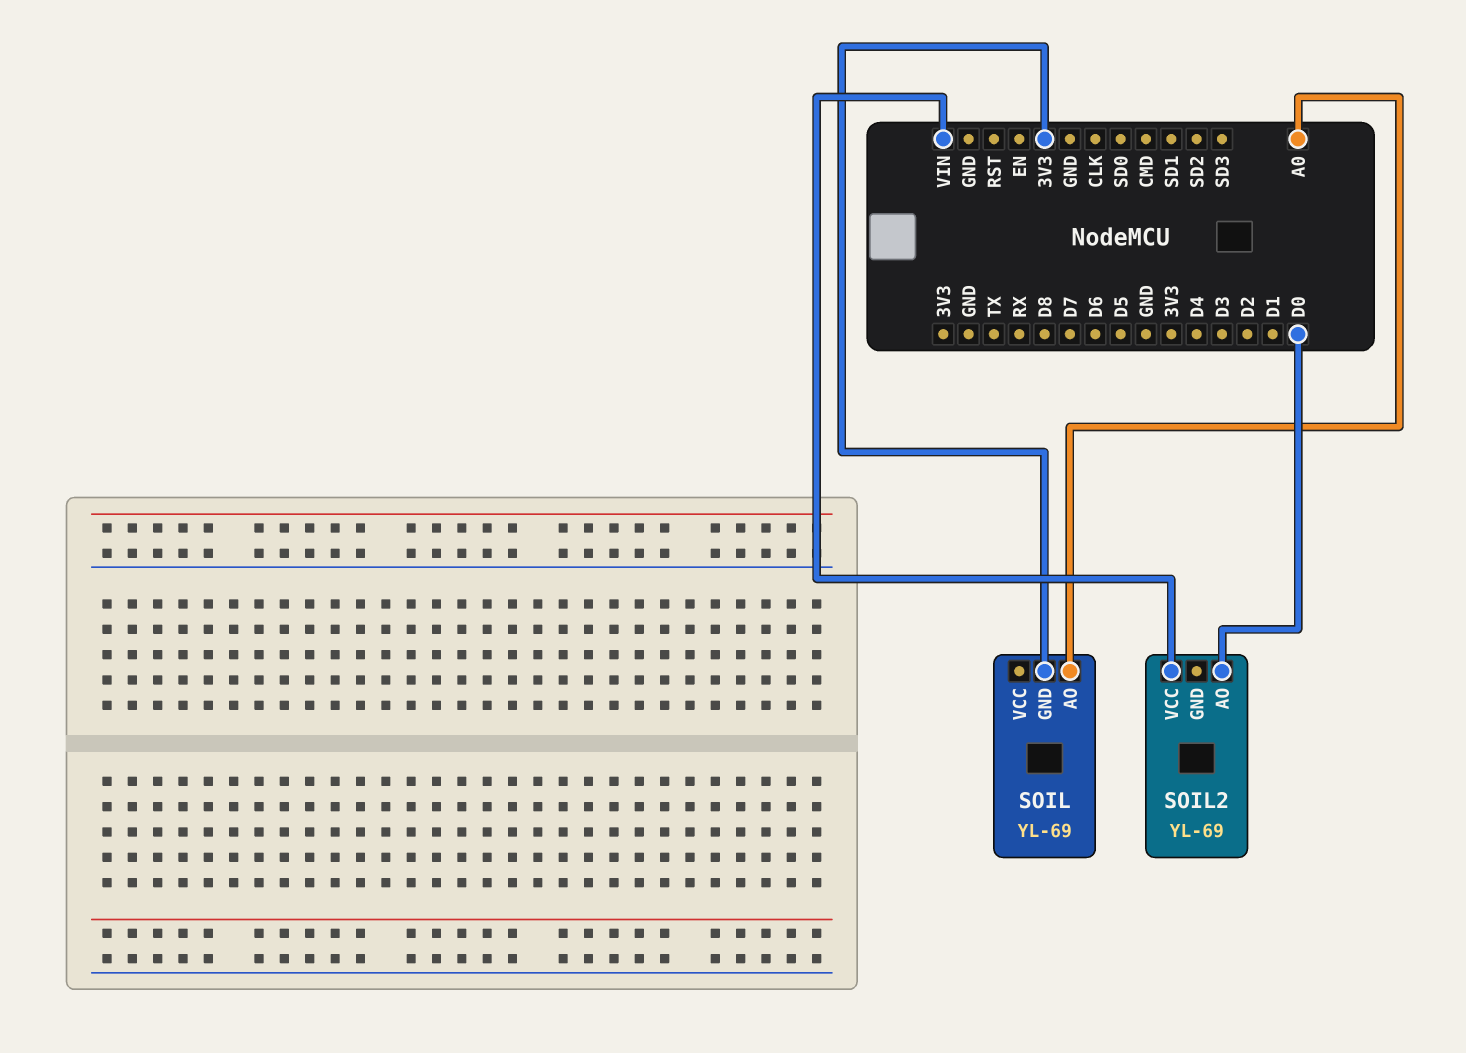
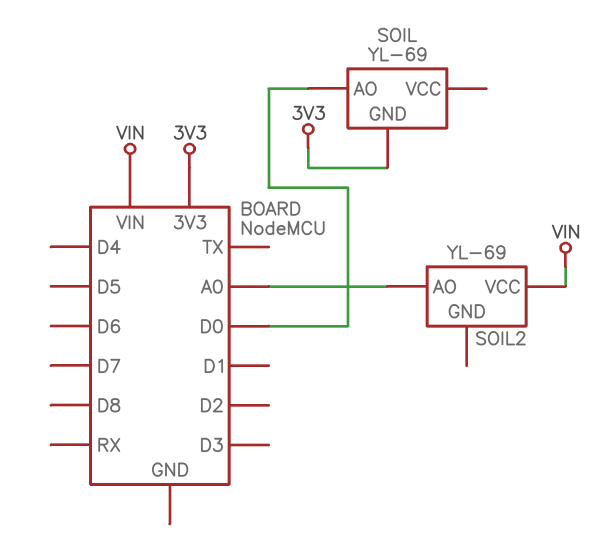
SOIL pin AO: A0 -> D0
SOIL2 pin AO: D0 -> A0

